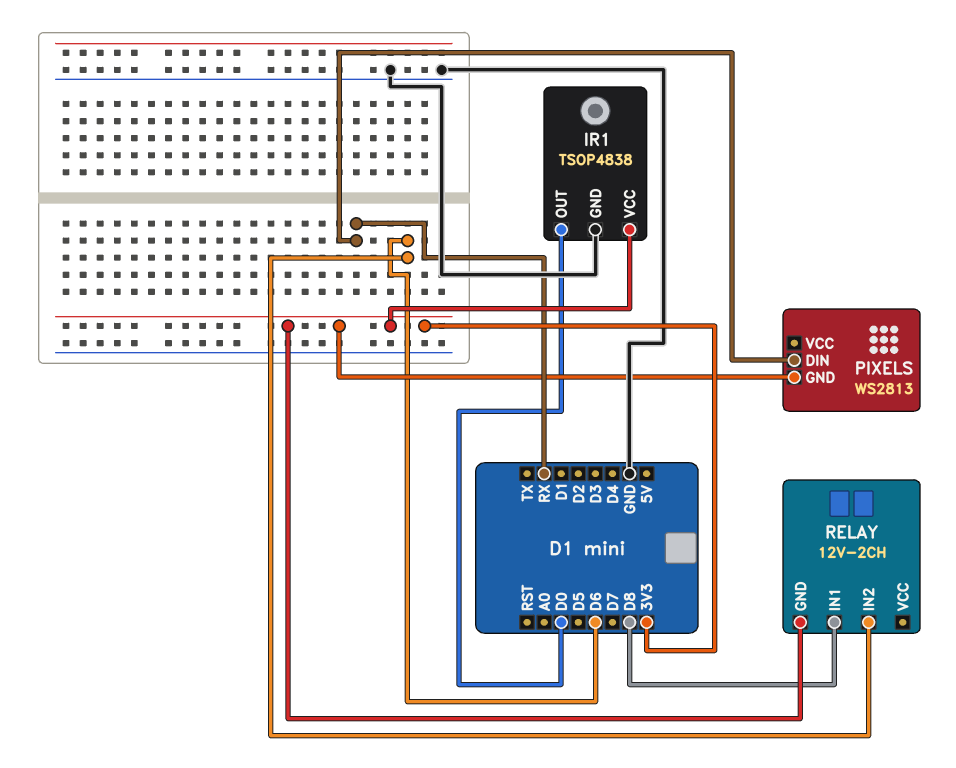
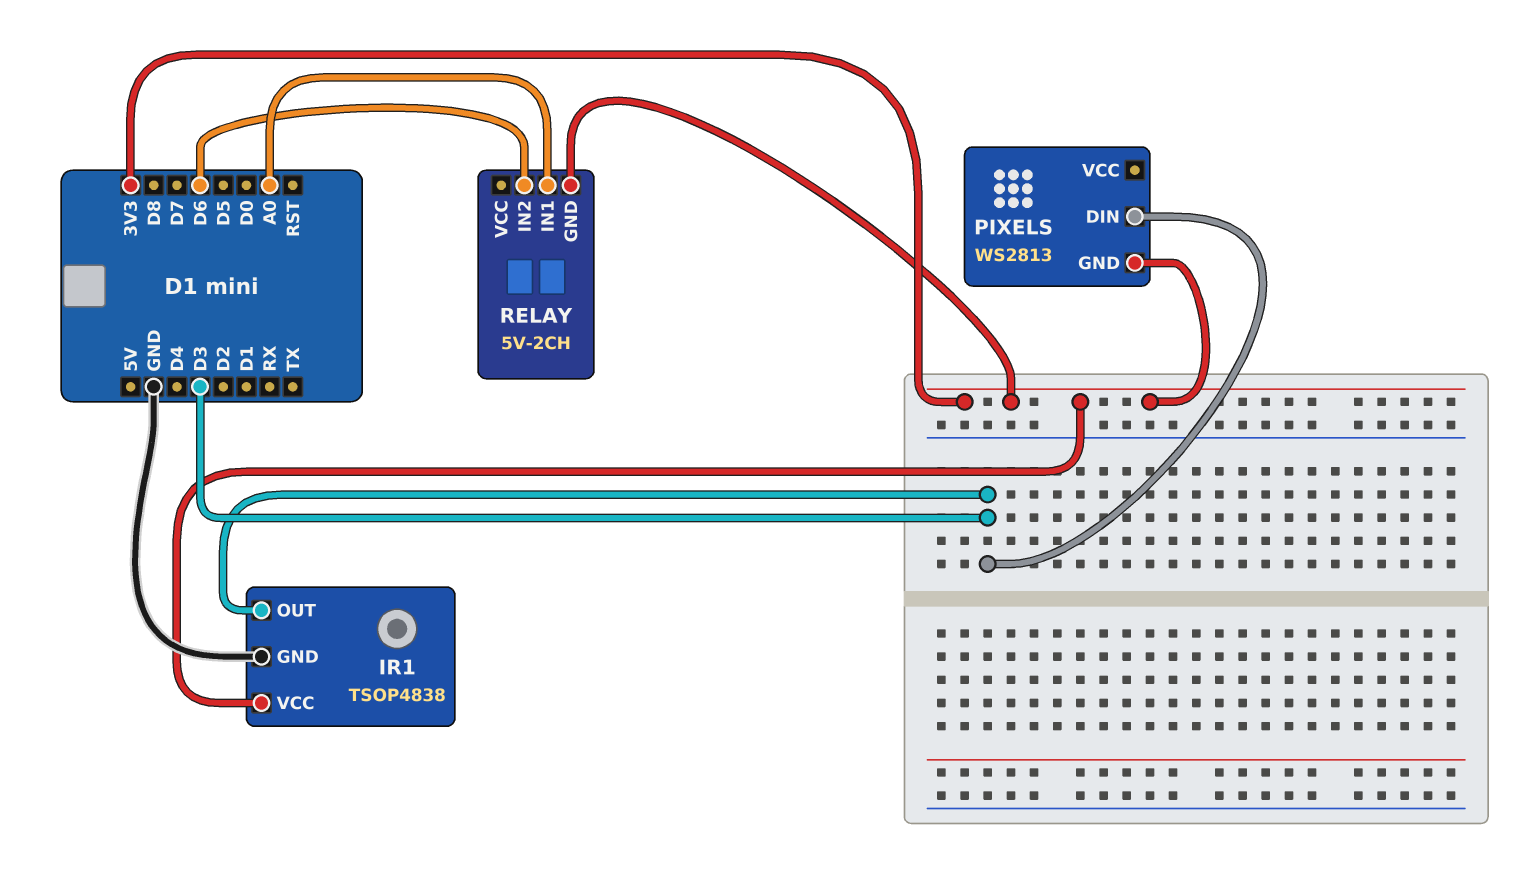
IR1 pin OUT: D0 -> D3
PIXELS pin DIN: RX -> D3
RELAY: 12V-2CH -> 5V-2CH
RELAY pin IN1: D8 -> A0

